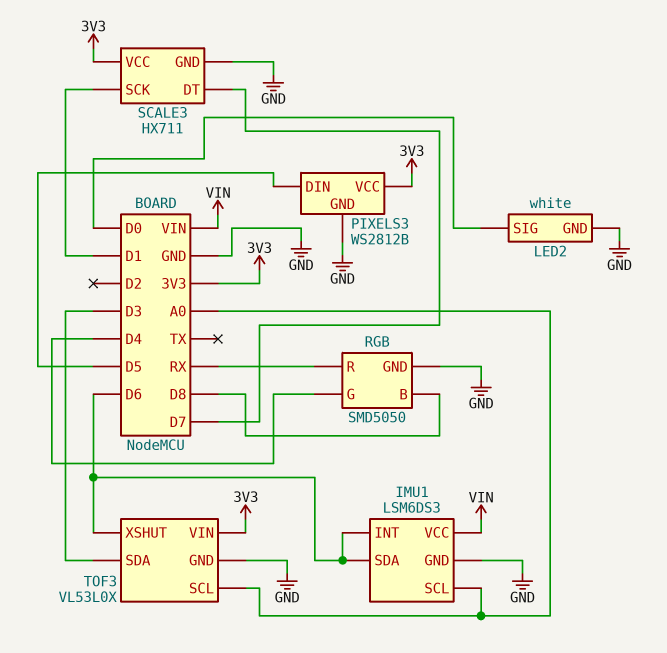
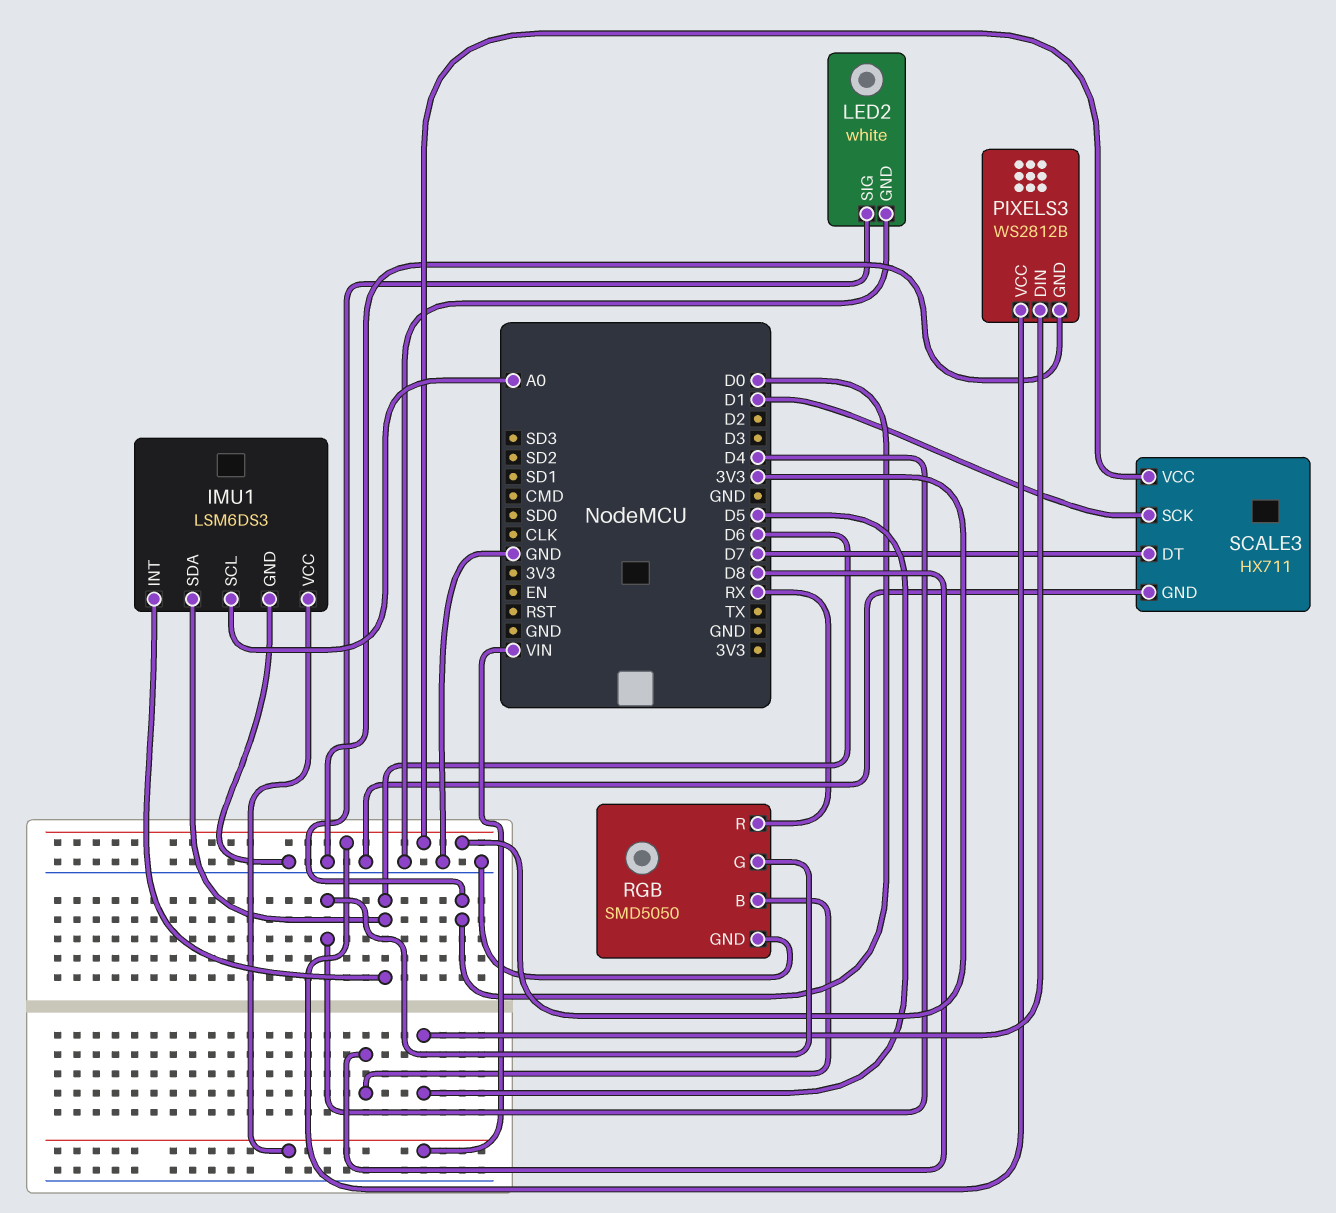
TOF3: VL53L0X -> none
TOF3 pin GND: GND -> none
TOF3 pin SCL: A0 -> none
TOF3 pin SDA: D3 -> none
TOF3 pin VIN: 3V3 -> none
TOF3 pin XSHUT: D6 -> none

